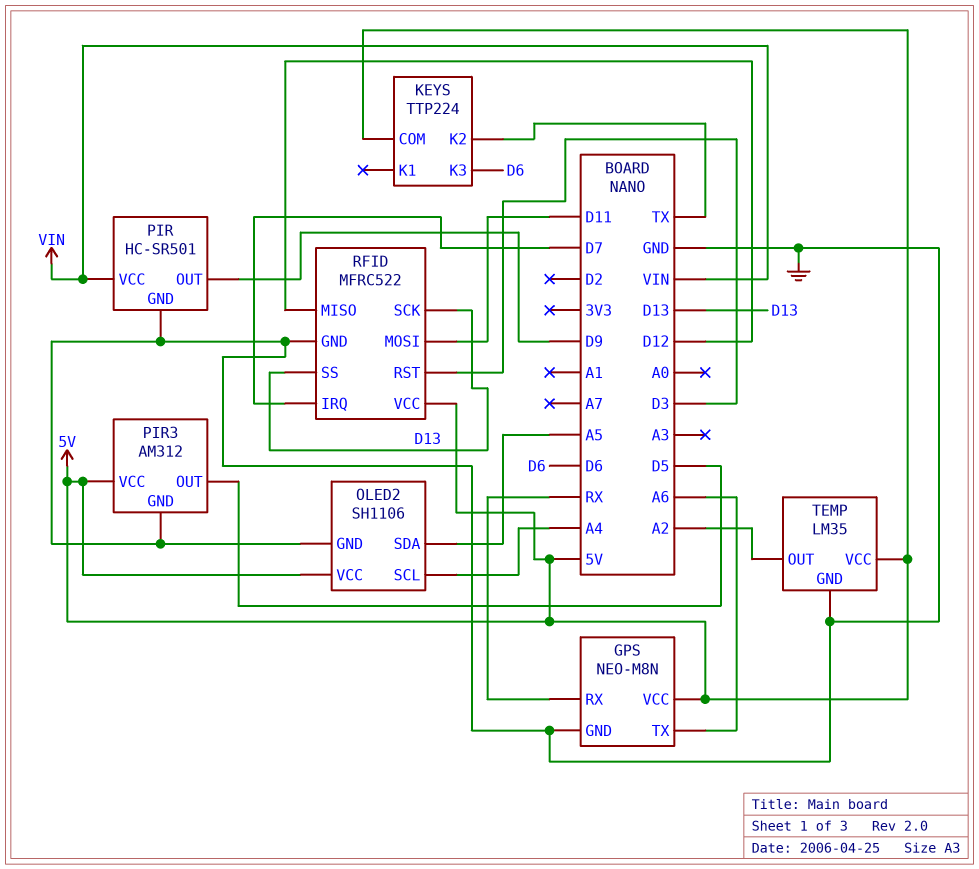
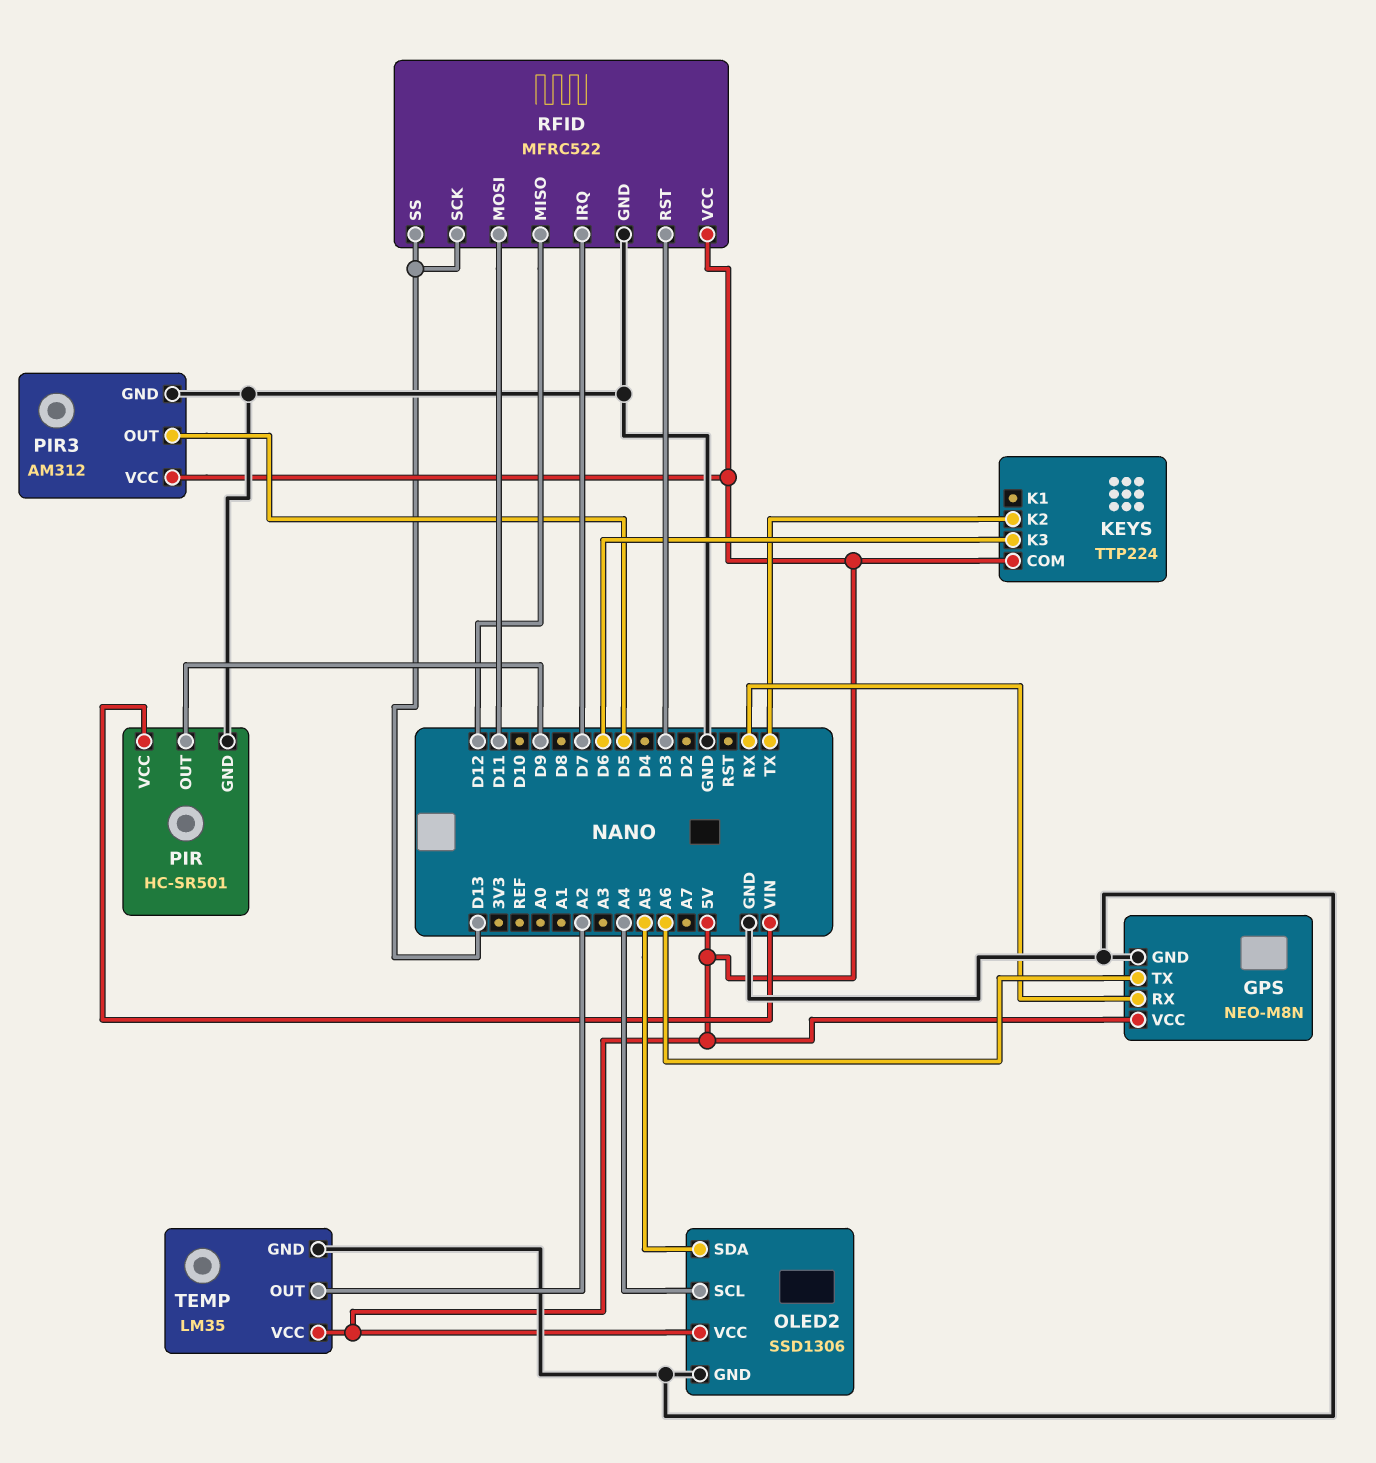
OLED2: SH1106 -> SSD1306

